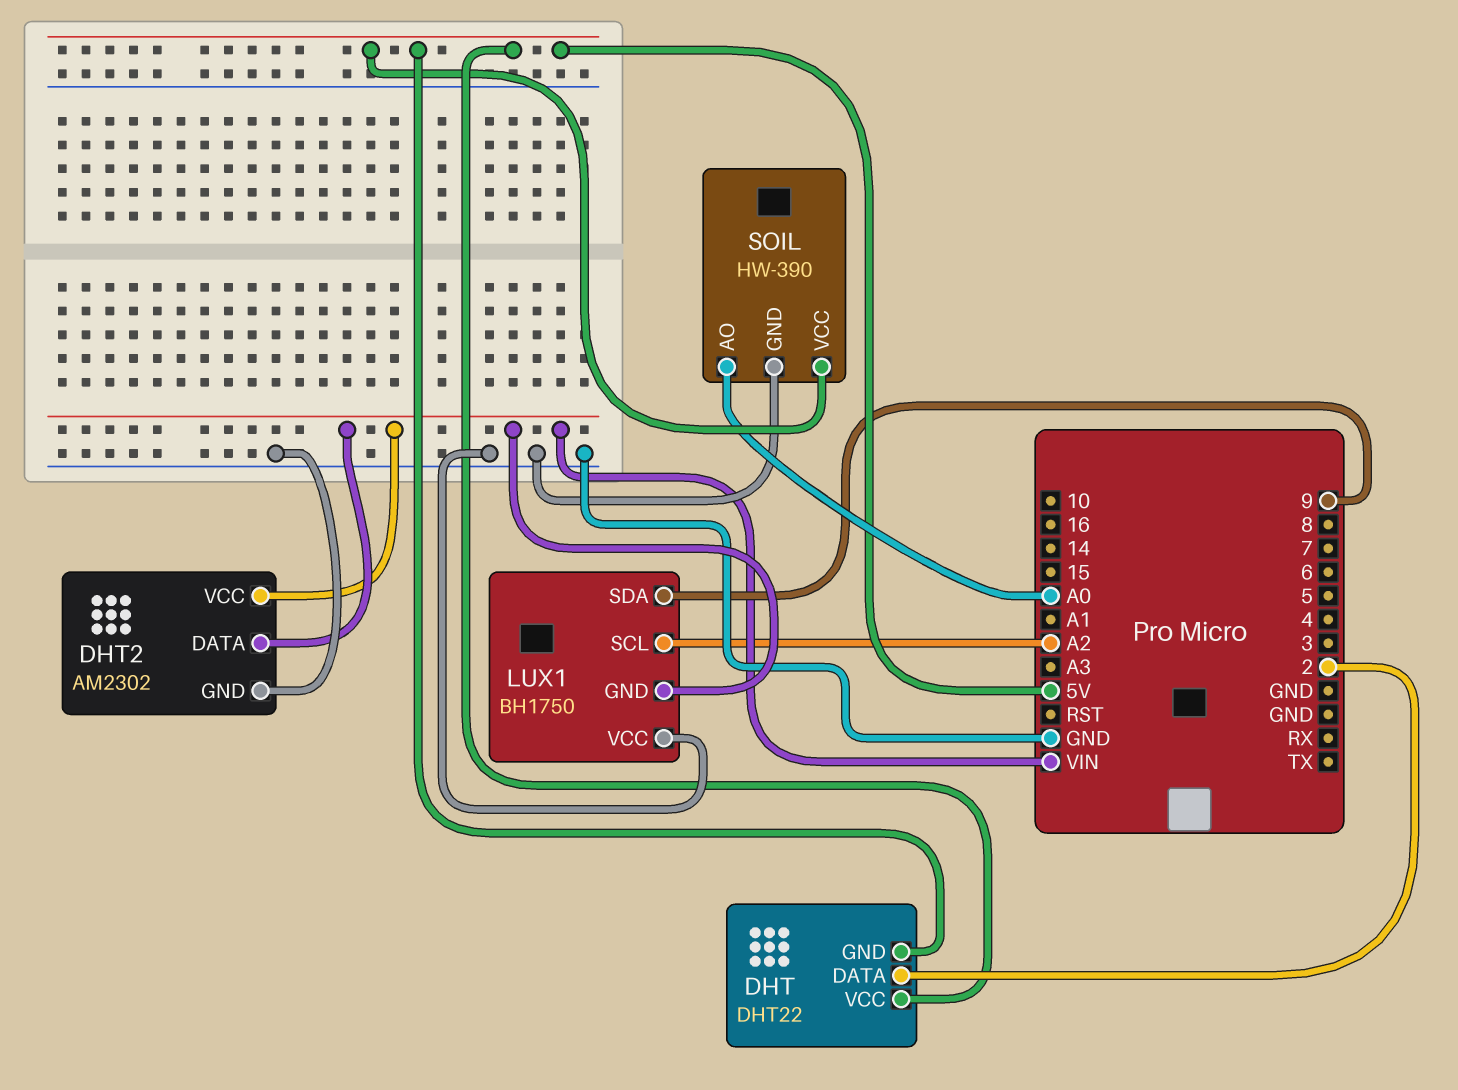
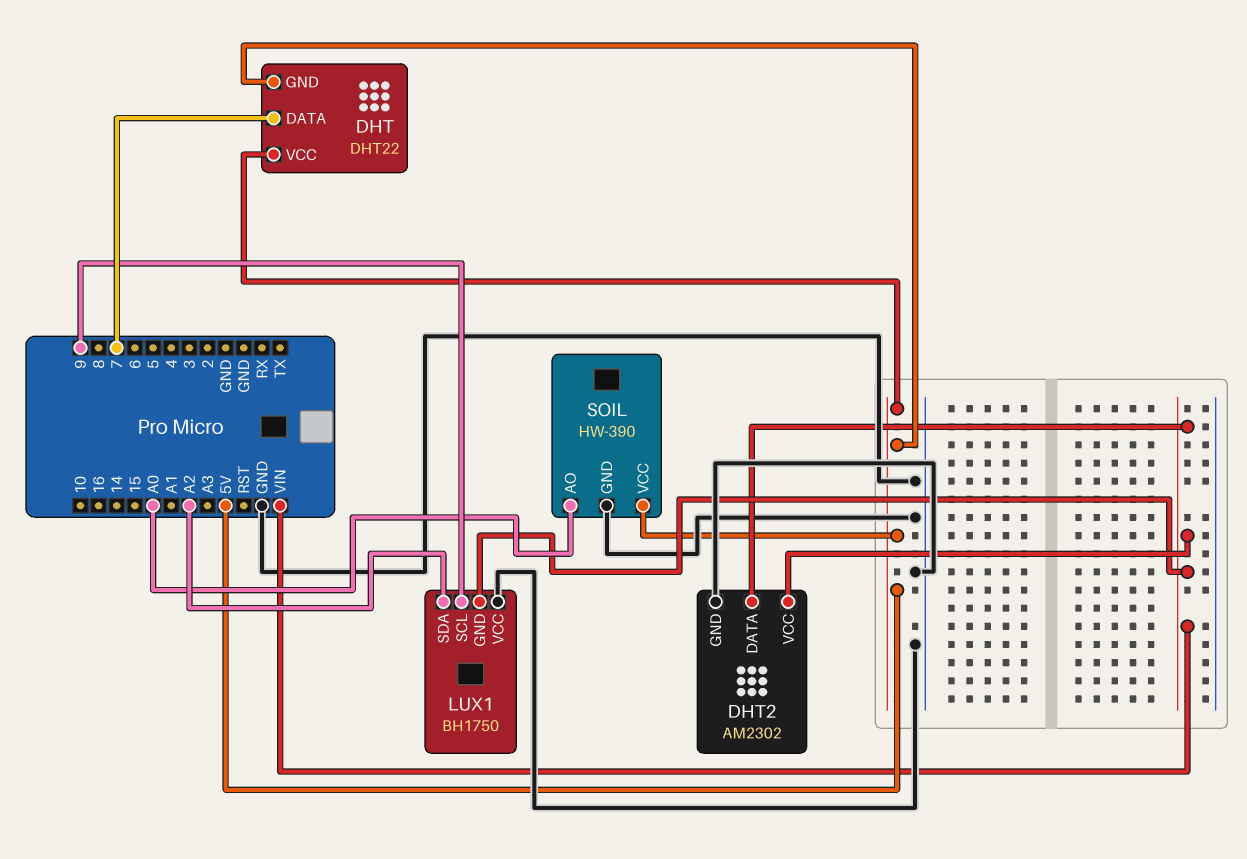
DHT pin DATA: 2 -> 7
LUX1 pin SCL: A2 -> 9
LUX1 pin SDA: 9 -> A2

